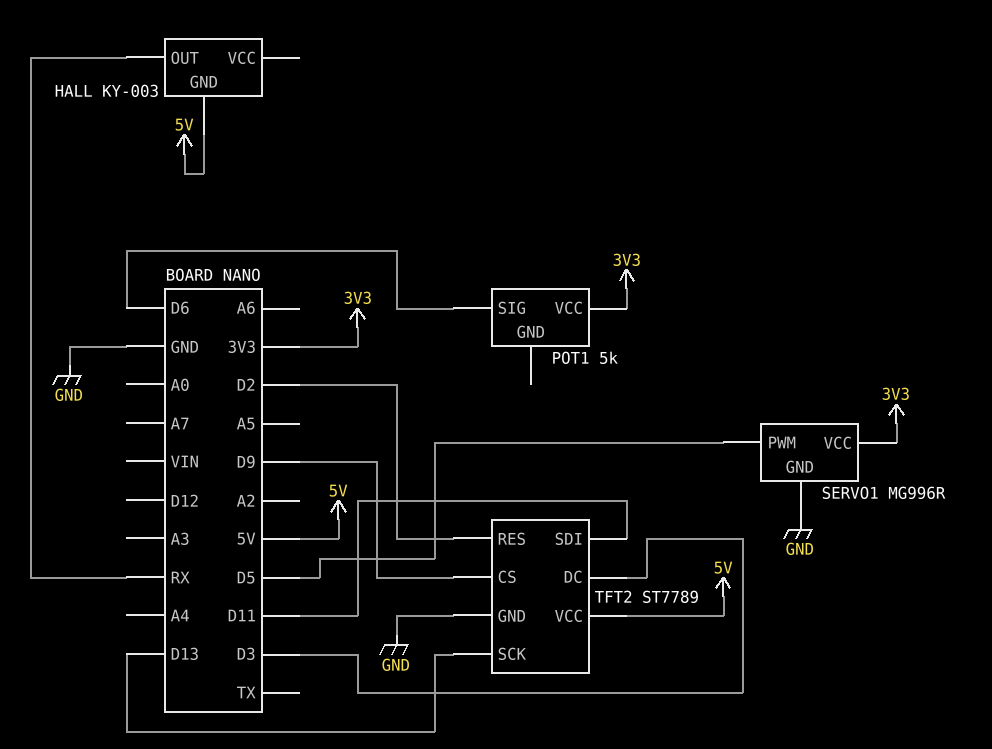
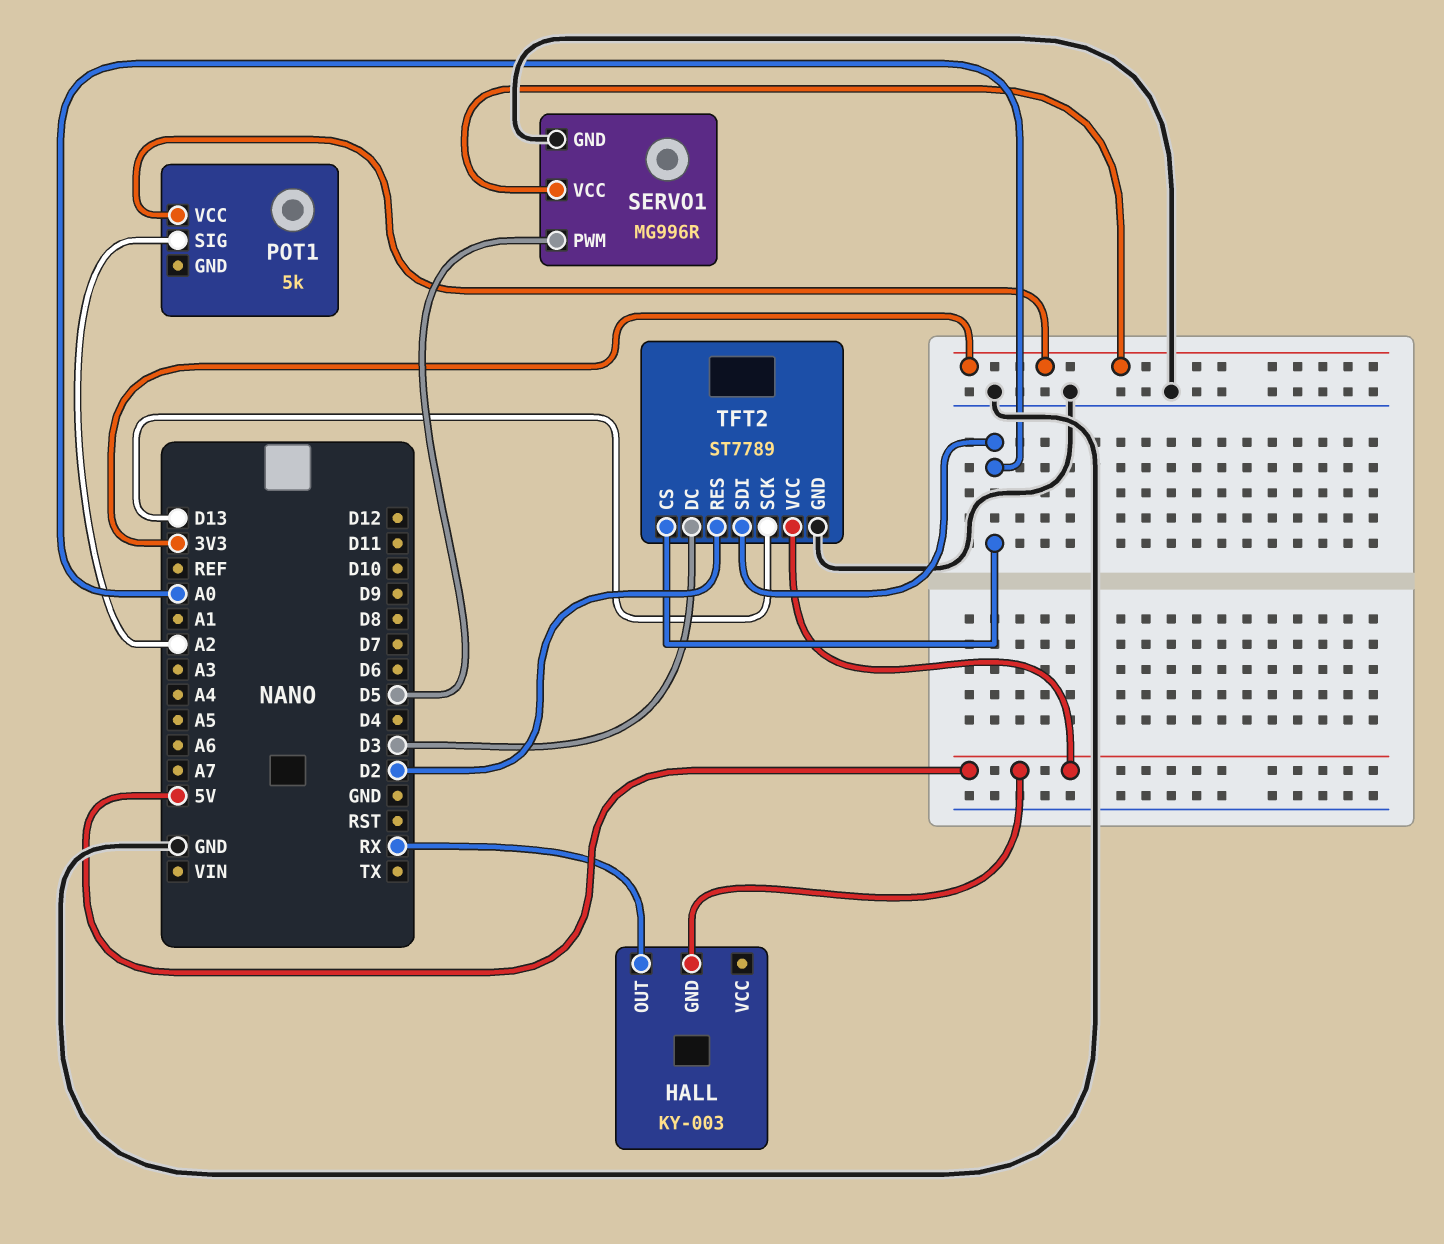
POT1 pin SIG: D6 -> A2
TFT2 pin CS: D9 -> A0
TFT2 pin SDI: D11 -> A0

